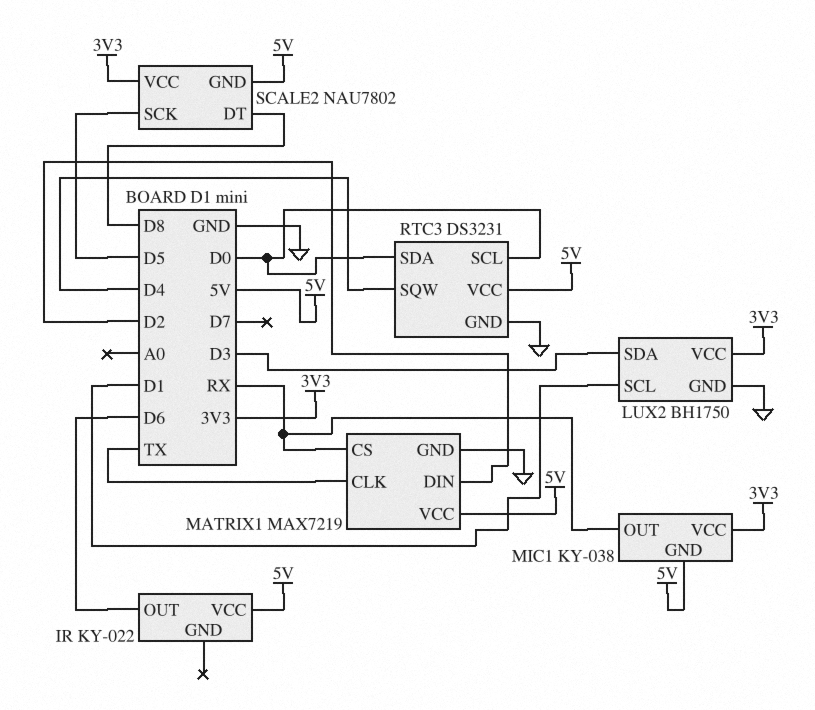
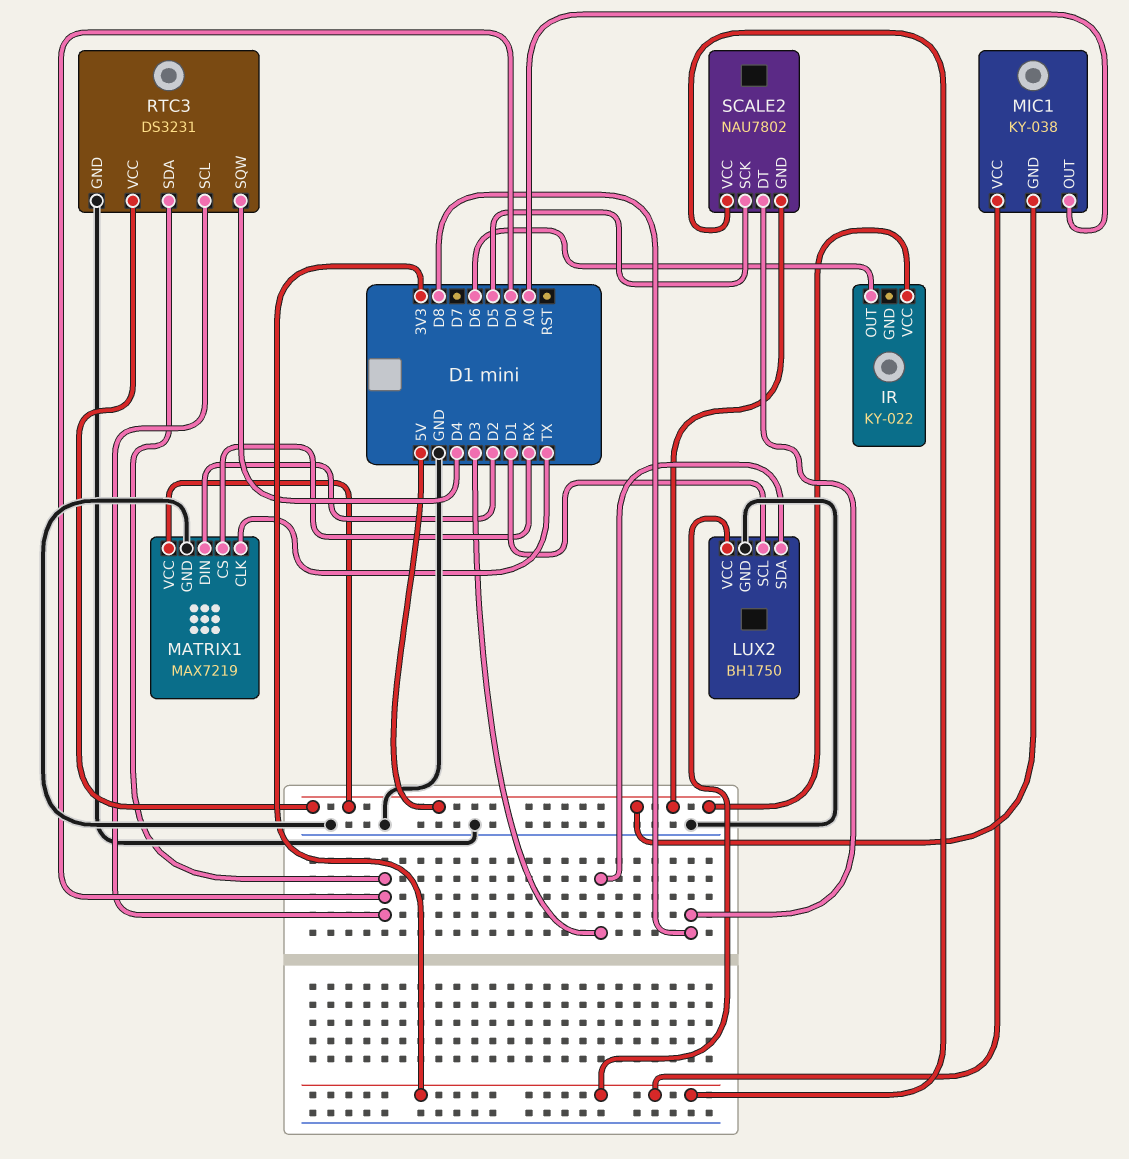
MIC1 pin OUT: RX -> A0

